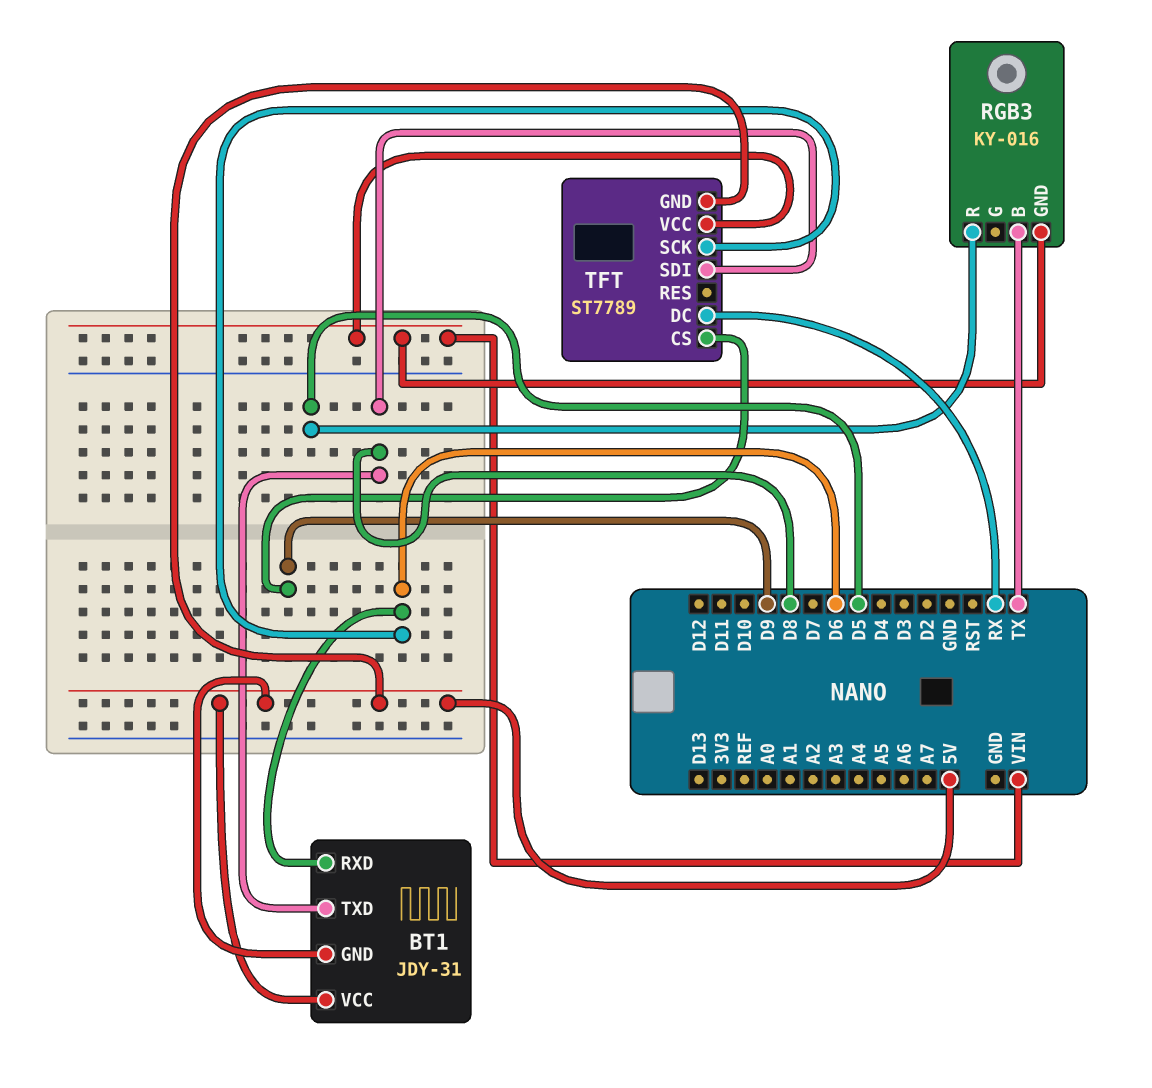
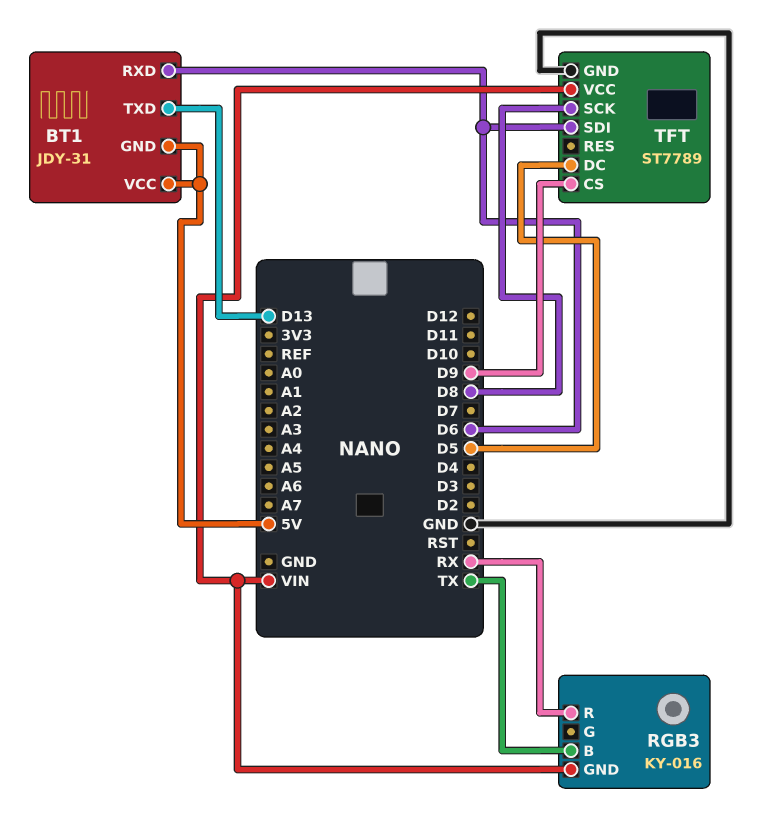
BT1 pin TXD: D8 -> D13
RGB3 pin R: D5 -> RX
TFT pin DC: RX -> D5
TFT pin GND: 5V -> GND
TFT pin SCK: D6 -> D8
TFT pin SDI: D8 -> D6

